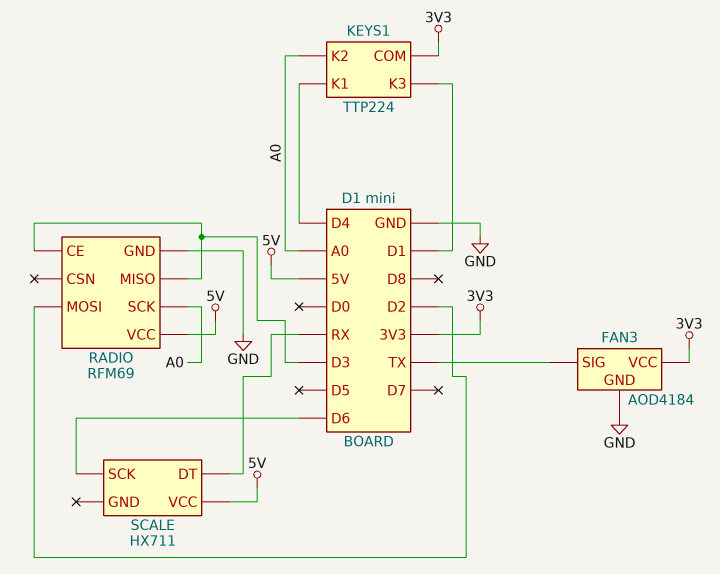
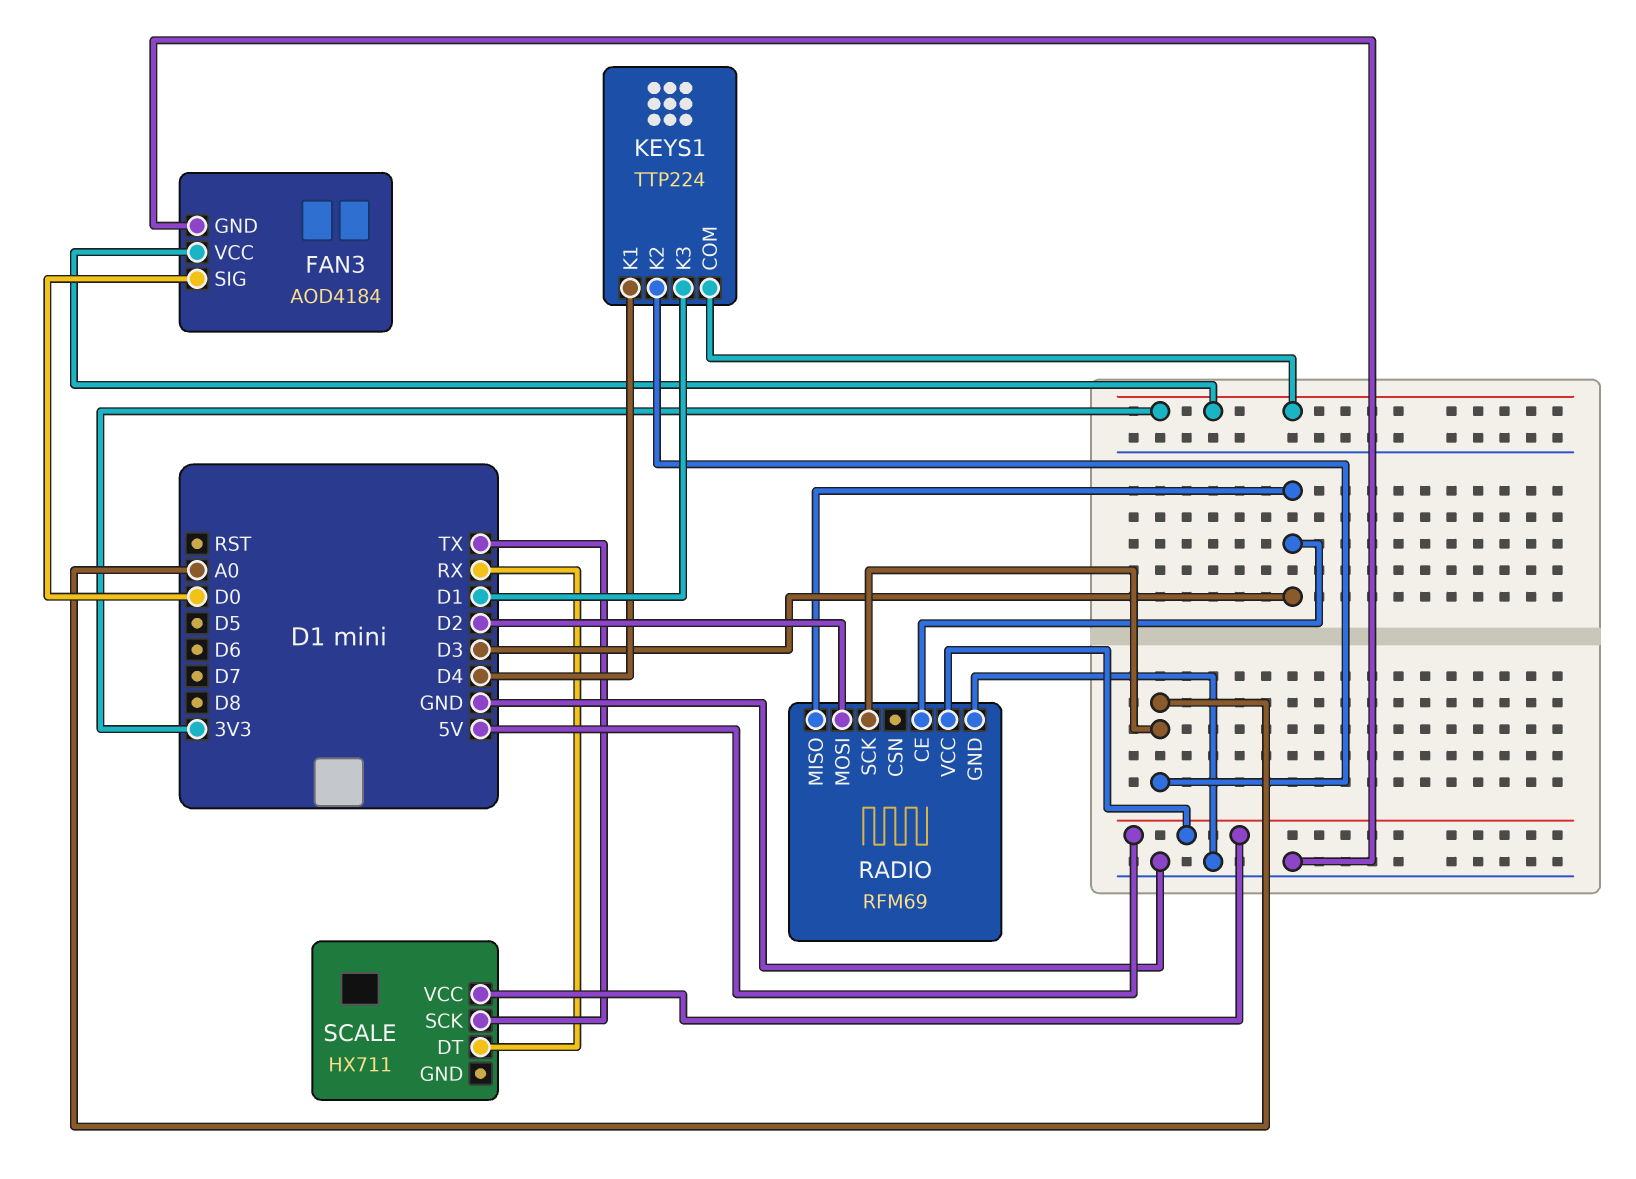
FAN3 pin SIG: TX -> D0
SCALE pin SCK: D6 -> TX

